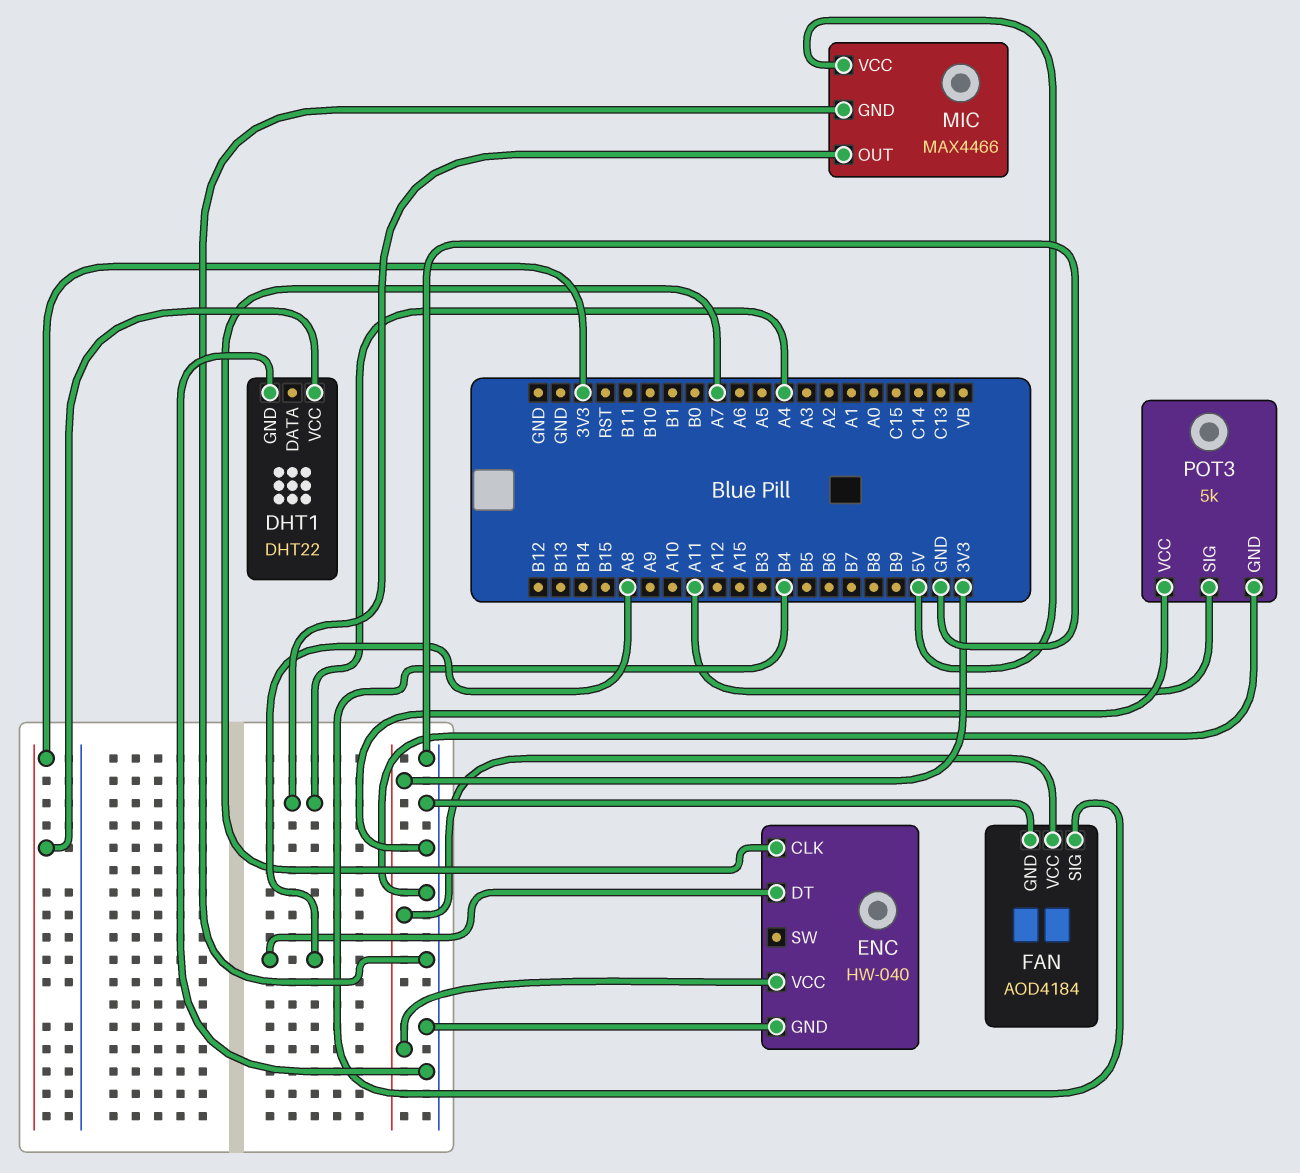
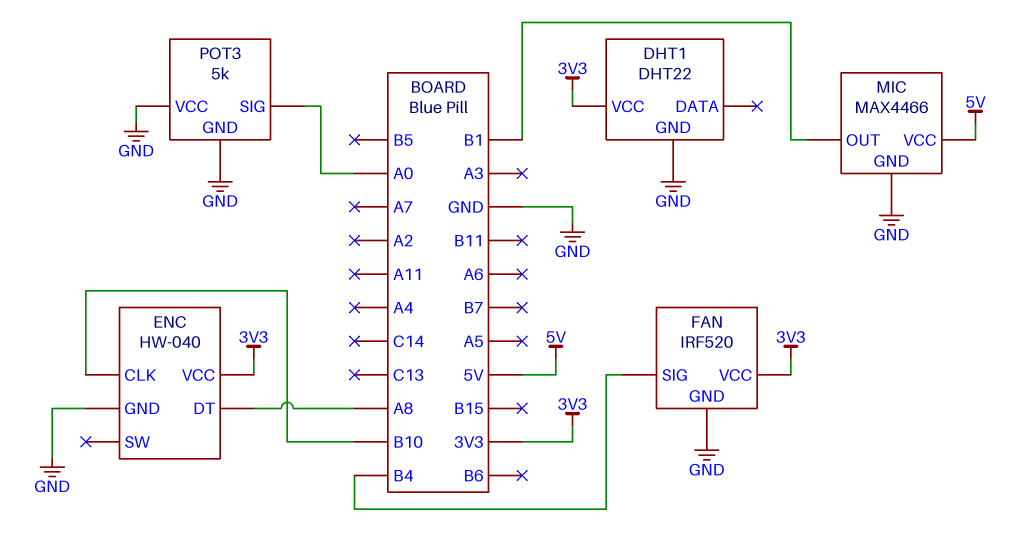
ENC pin CLK: A7 -> B10
FAN: AOD4184 -> IRF520
MIC pin OUT: A4 -> B1
POT3 pin SIG: A11 -> A0

